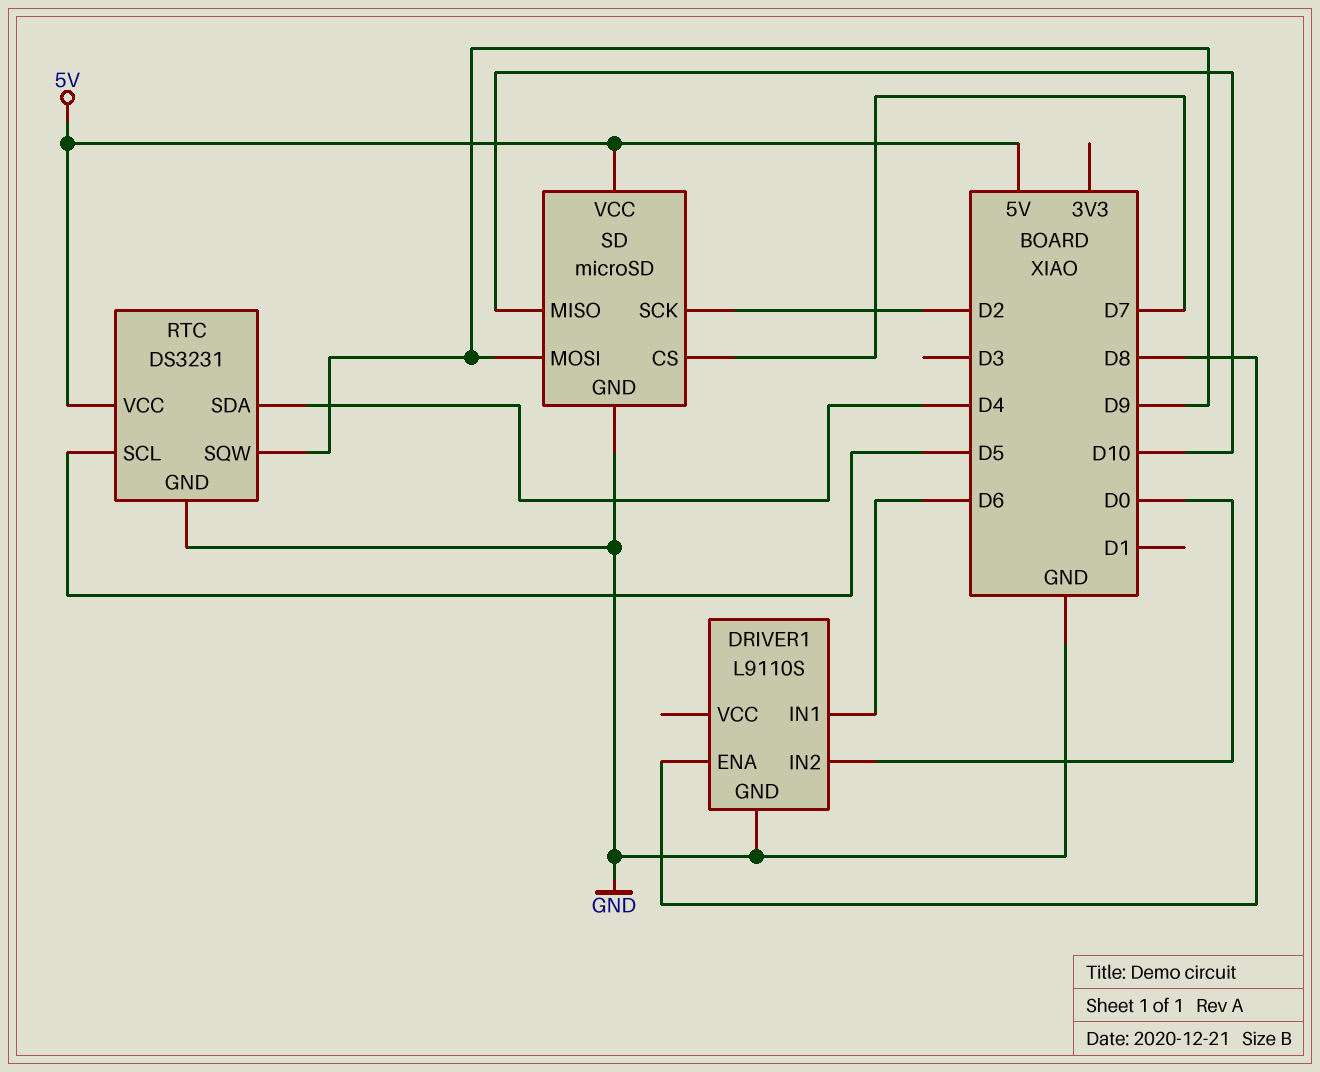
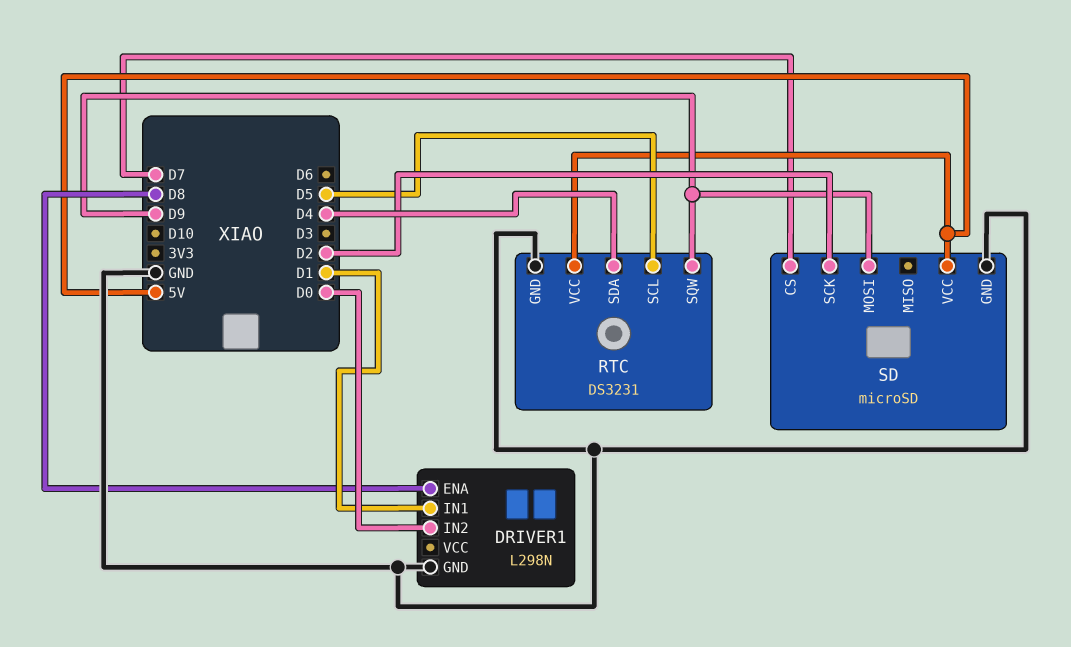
DRIVER1: L9110S -> L298N
DRIVER1 pin IN1: D6 -> D1
SD pin MISO: D10 -> none

